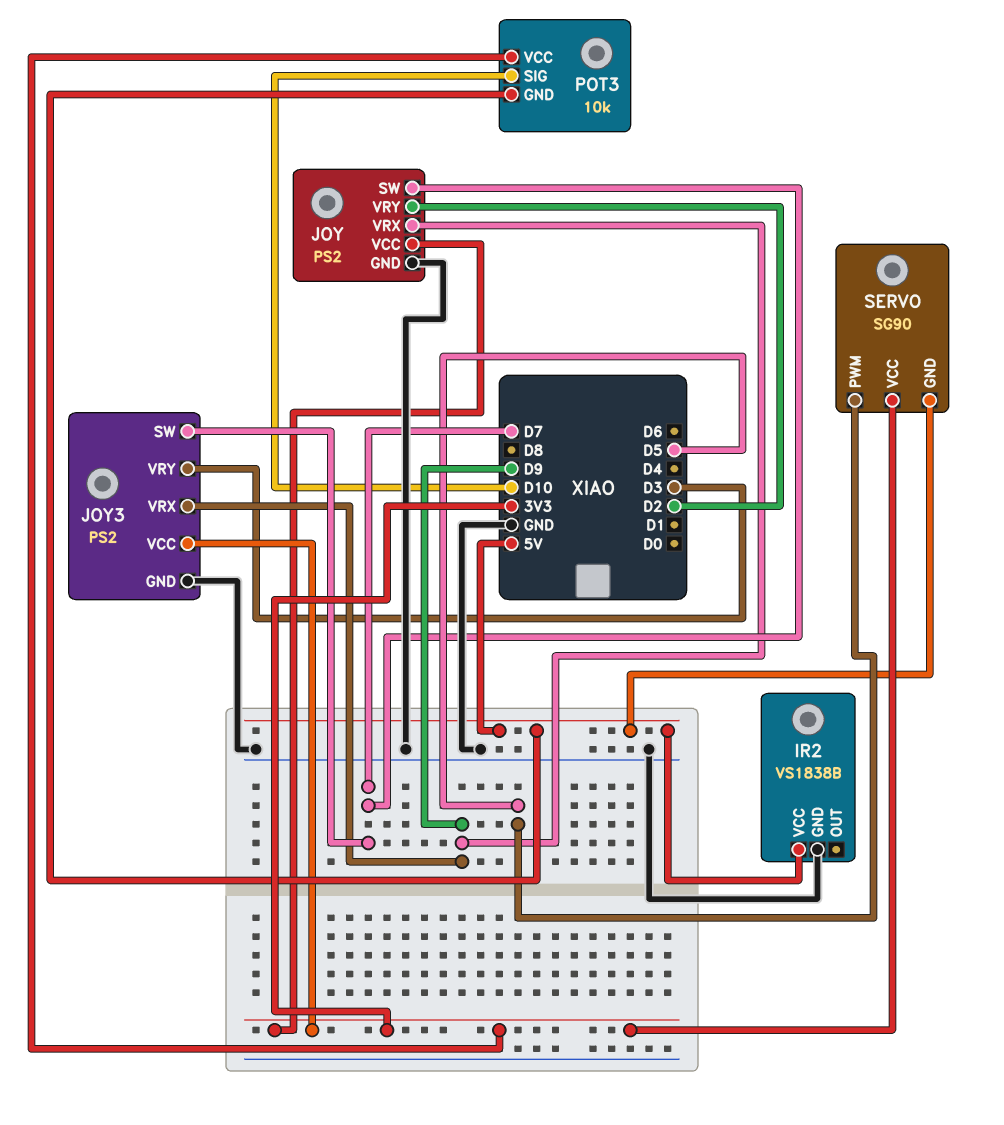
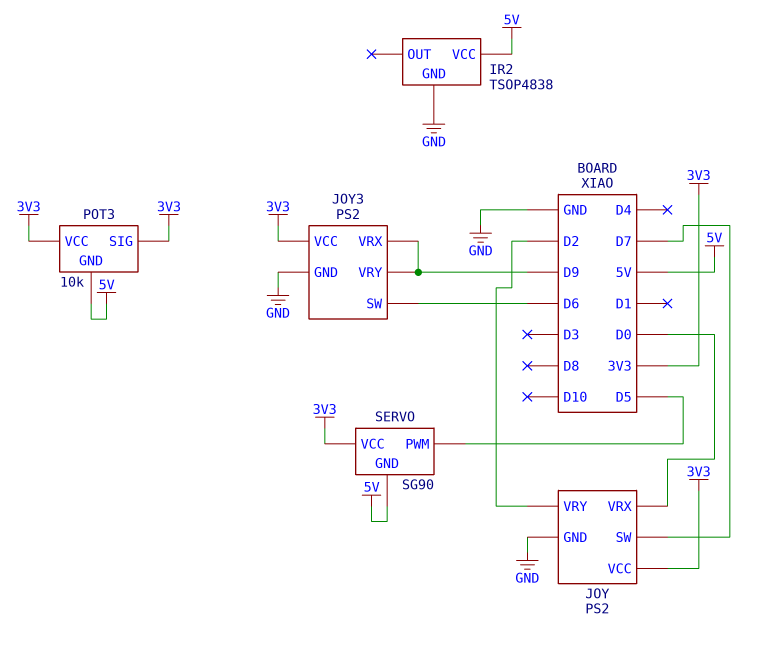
IR2: VS1838B -> TSOP4838
JOY pin VRX: D9 -> D0
JOY3 pin SW: D7 -> D6
JOY3 pin VRY: D3 -> D9
POT3 pin SIG: D10 -> 3V3

